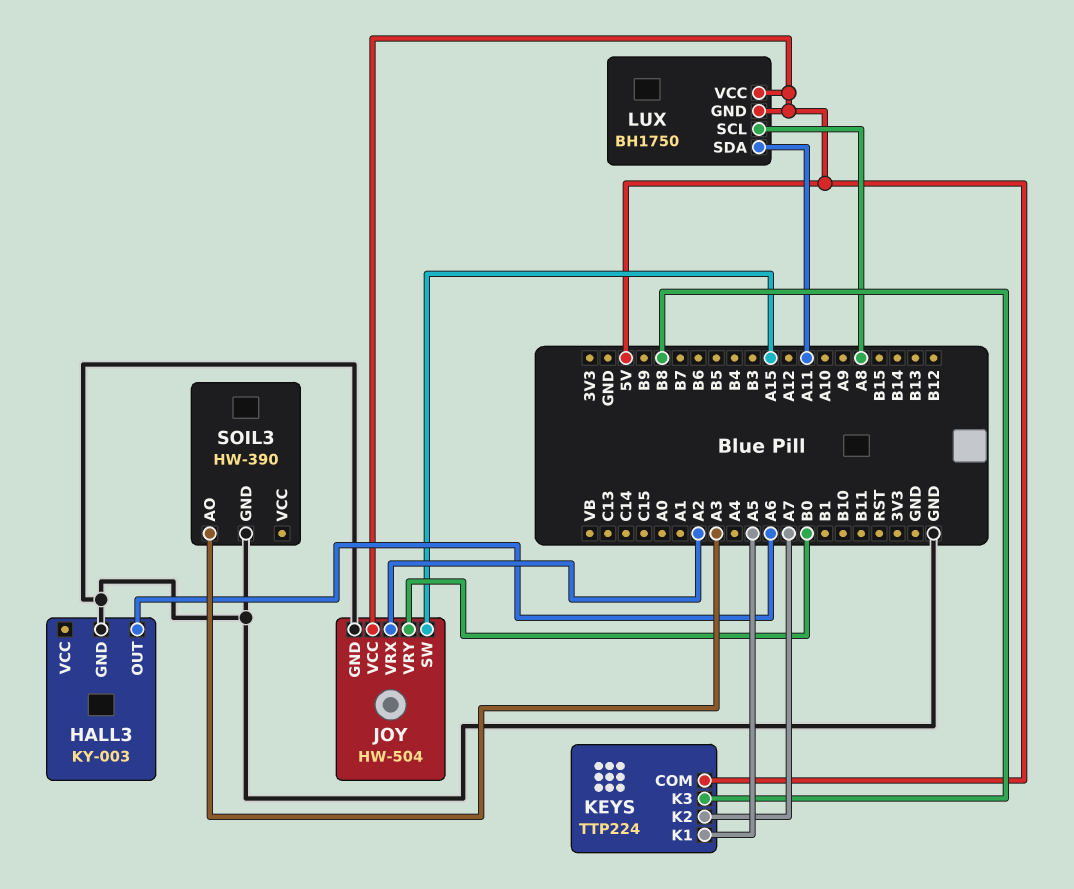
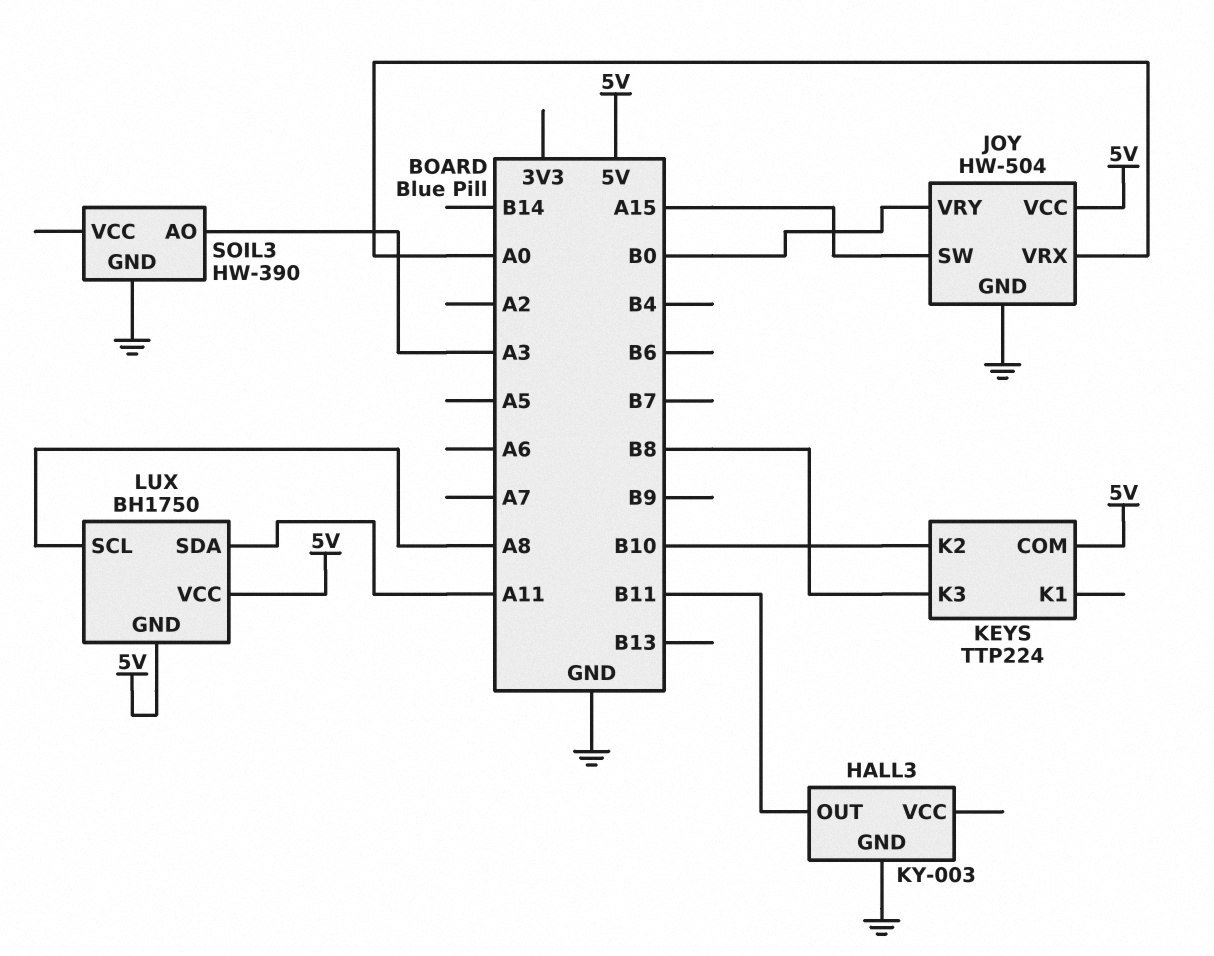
HALL3 pin OUT: A6 -> B11
JOY pin VRX: A2 -> A0
KEYS pin K1: A5 -> none
KEYS pin K2: A7 -> B10

